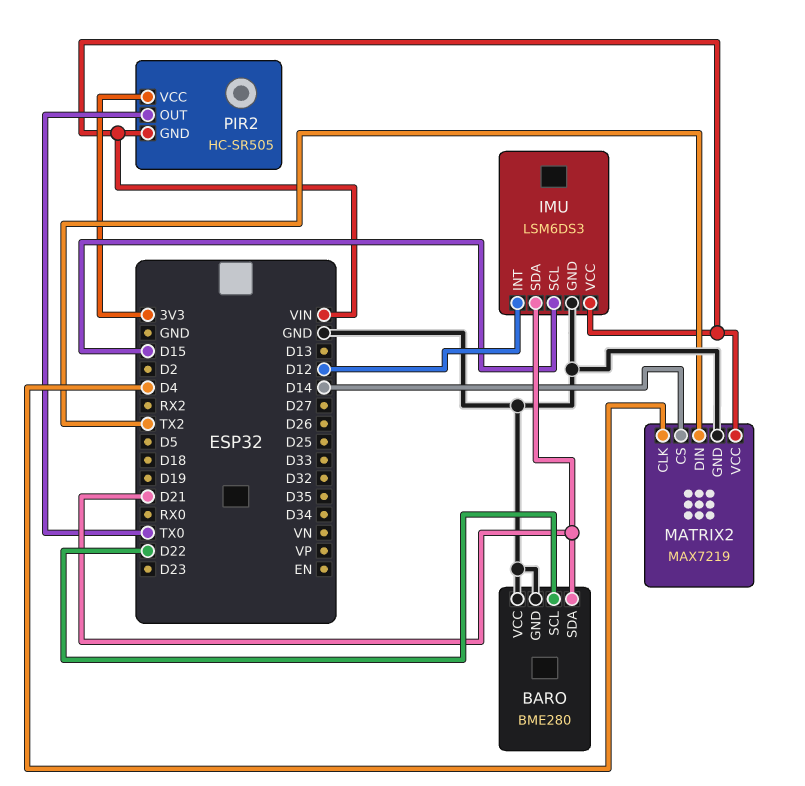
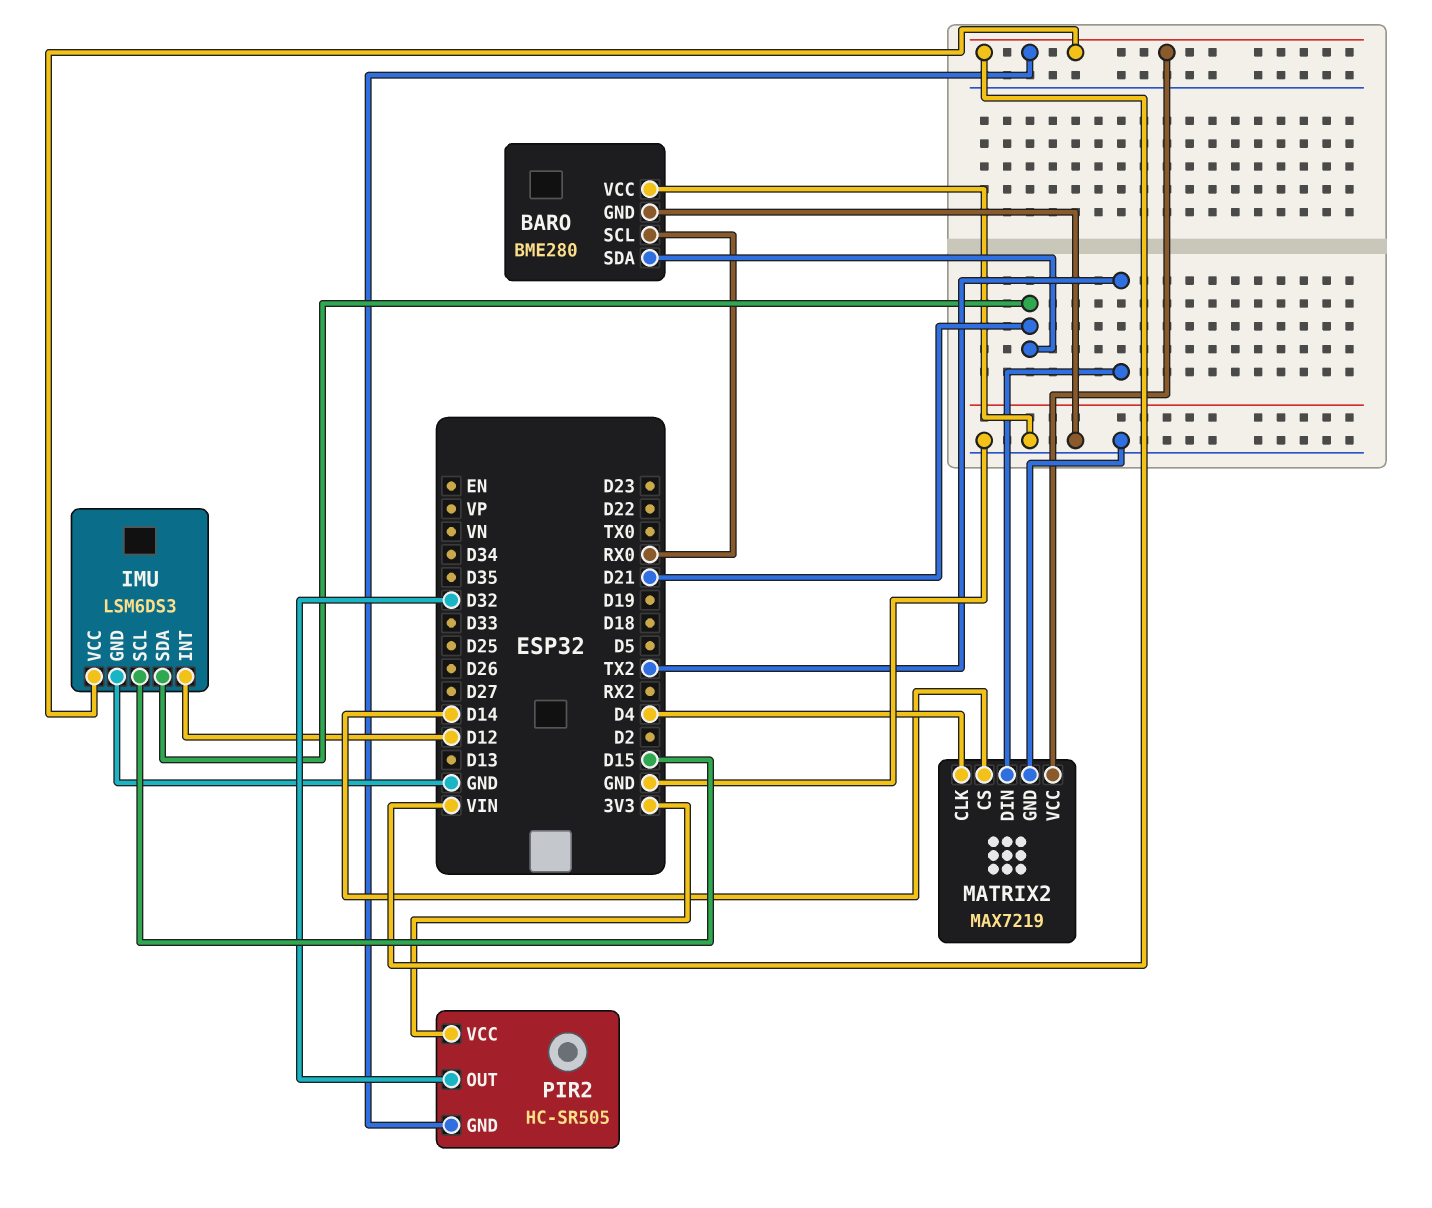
BARO pin SCL: D22 -> RX0
PIR2 pin OUT: TX0 -> D32

